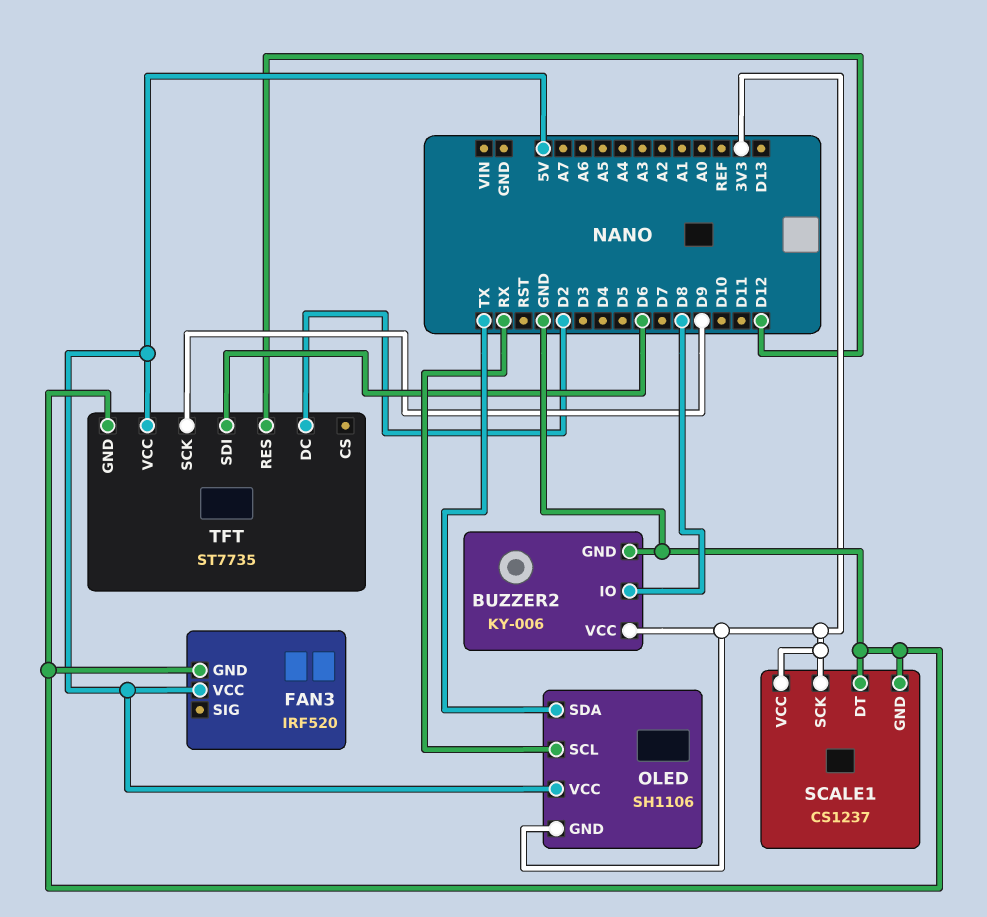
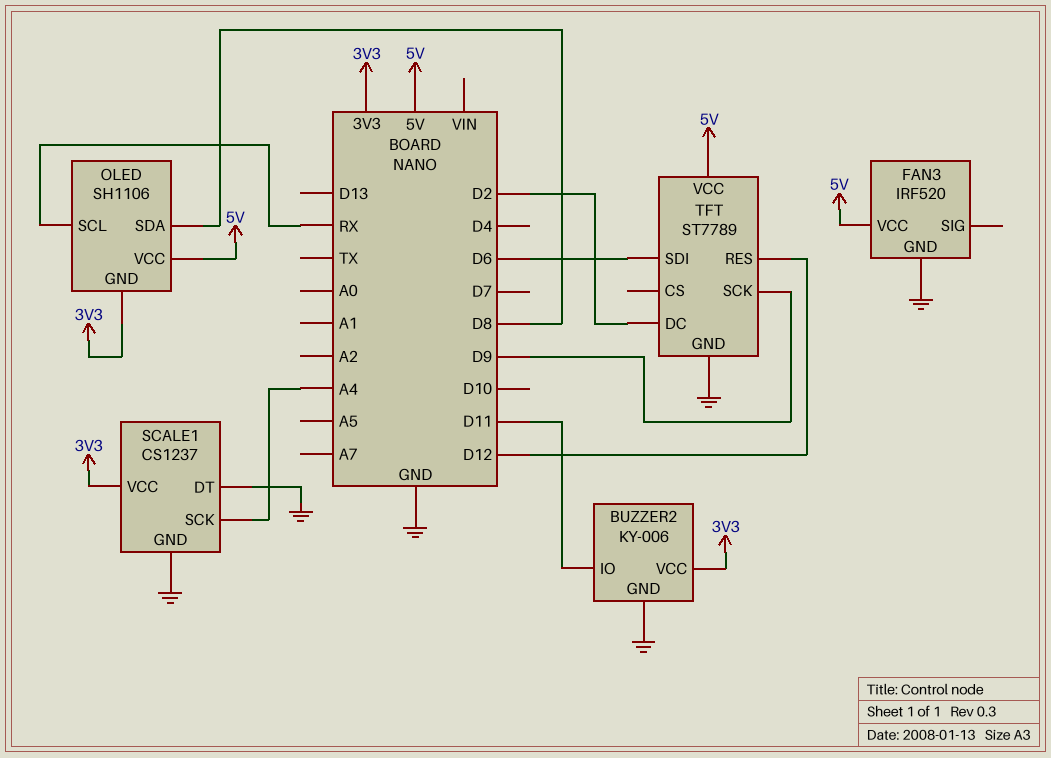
BUZZER2 pin IO: D8 -> D11
OLED pin SDA: TX -> D8
SCALE1 pin SCK: 3V3 -> A4
TFT: ST7735 -> ST7789

